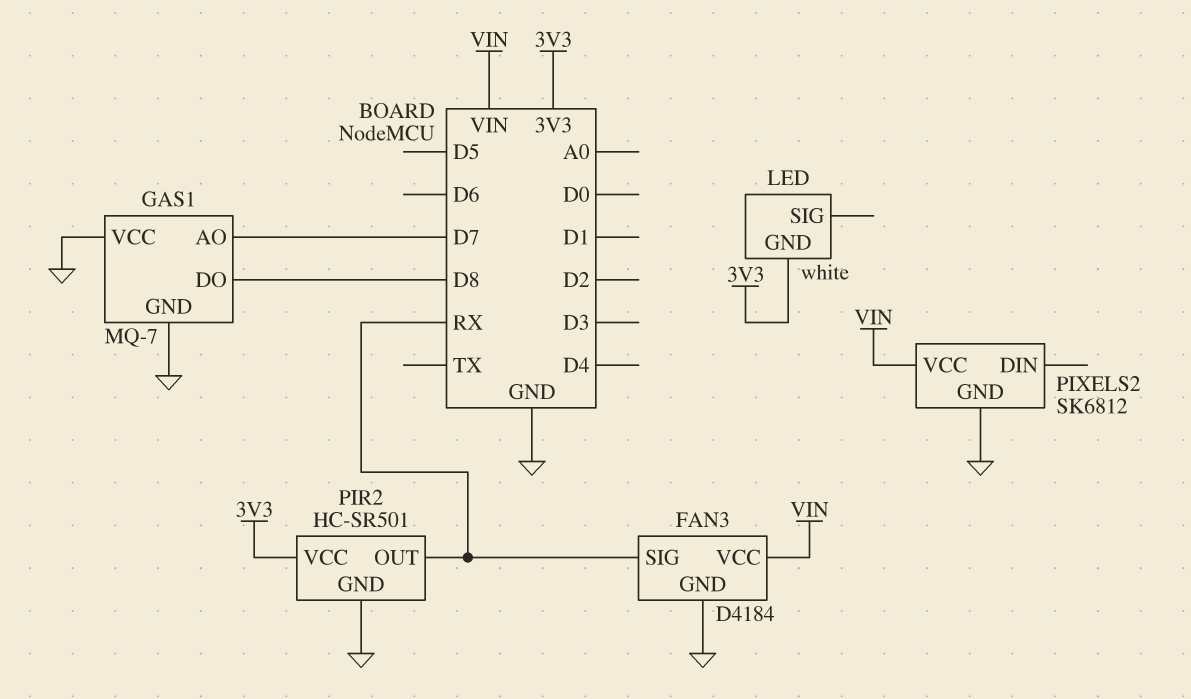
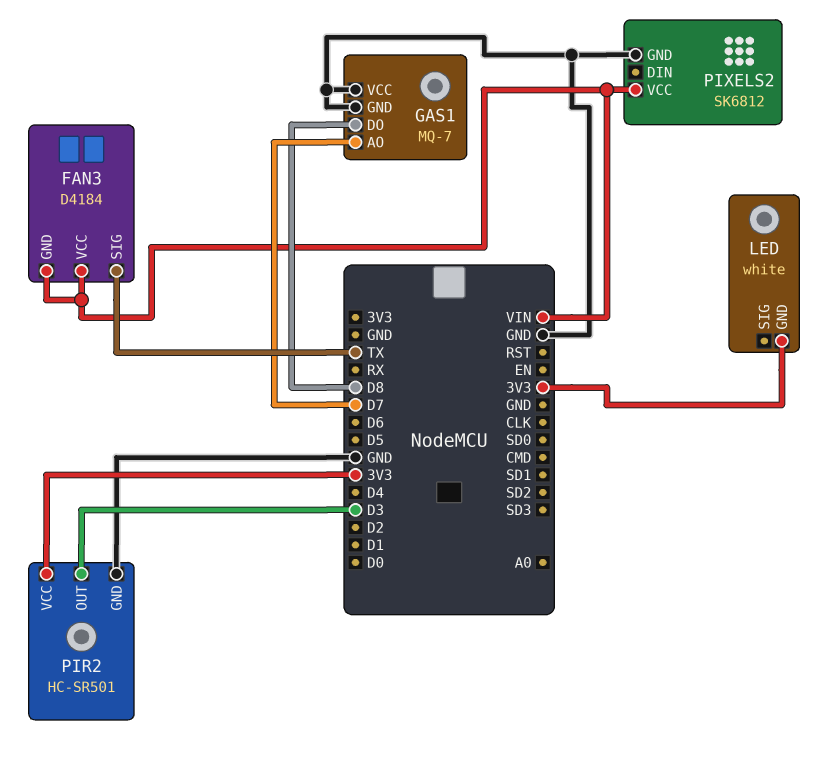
FAN3 pin GND: GND -> VIN
FAN3 pin SIG: RX -> TX
PIR2 pin OUT: RX -> D3

